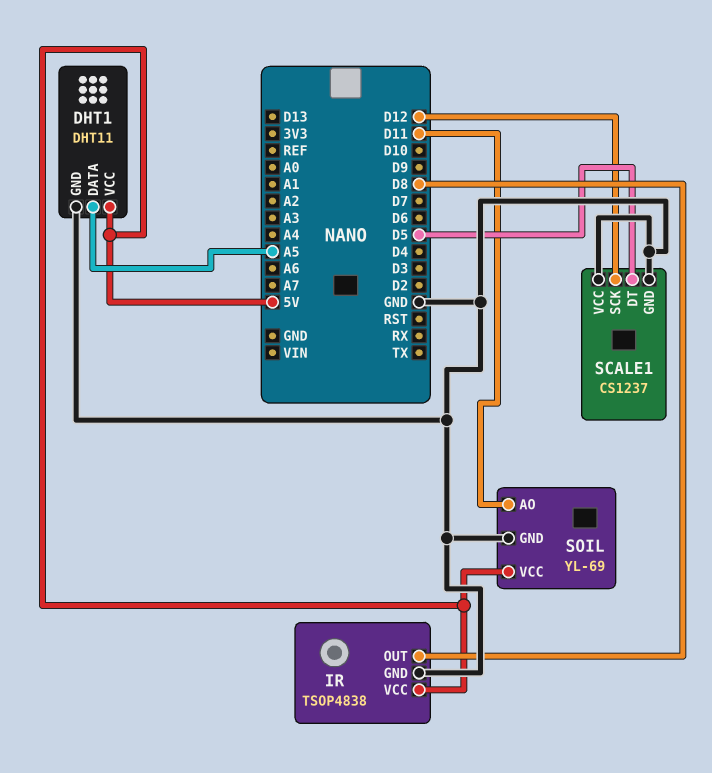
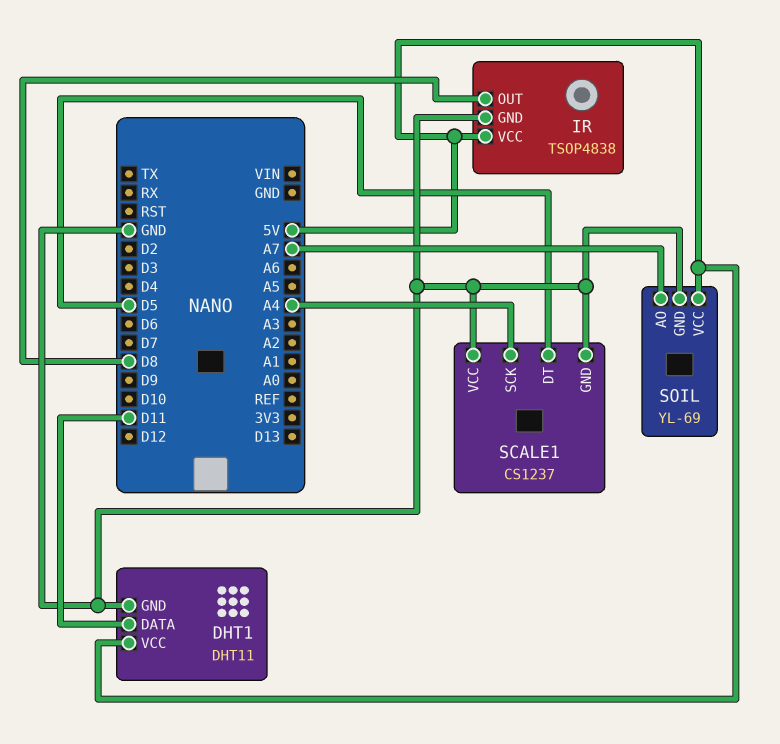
DHT1 pin DATA: A5 -> D11
SCALE1 pin SCK: D12 -> A4
SOIL pin AO: D11 -> A7

